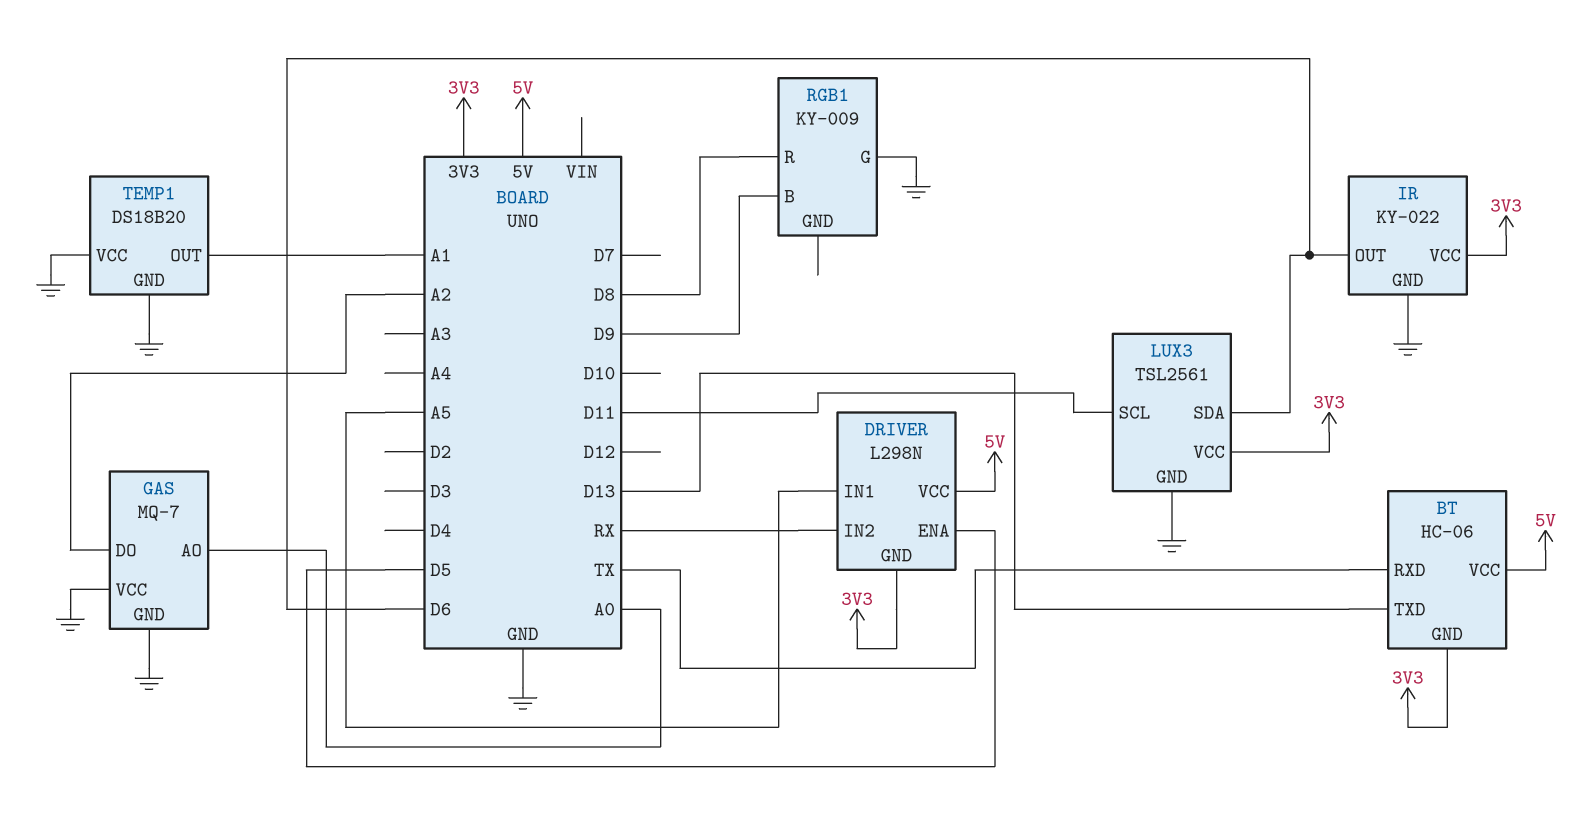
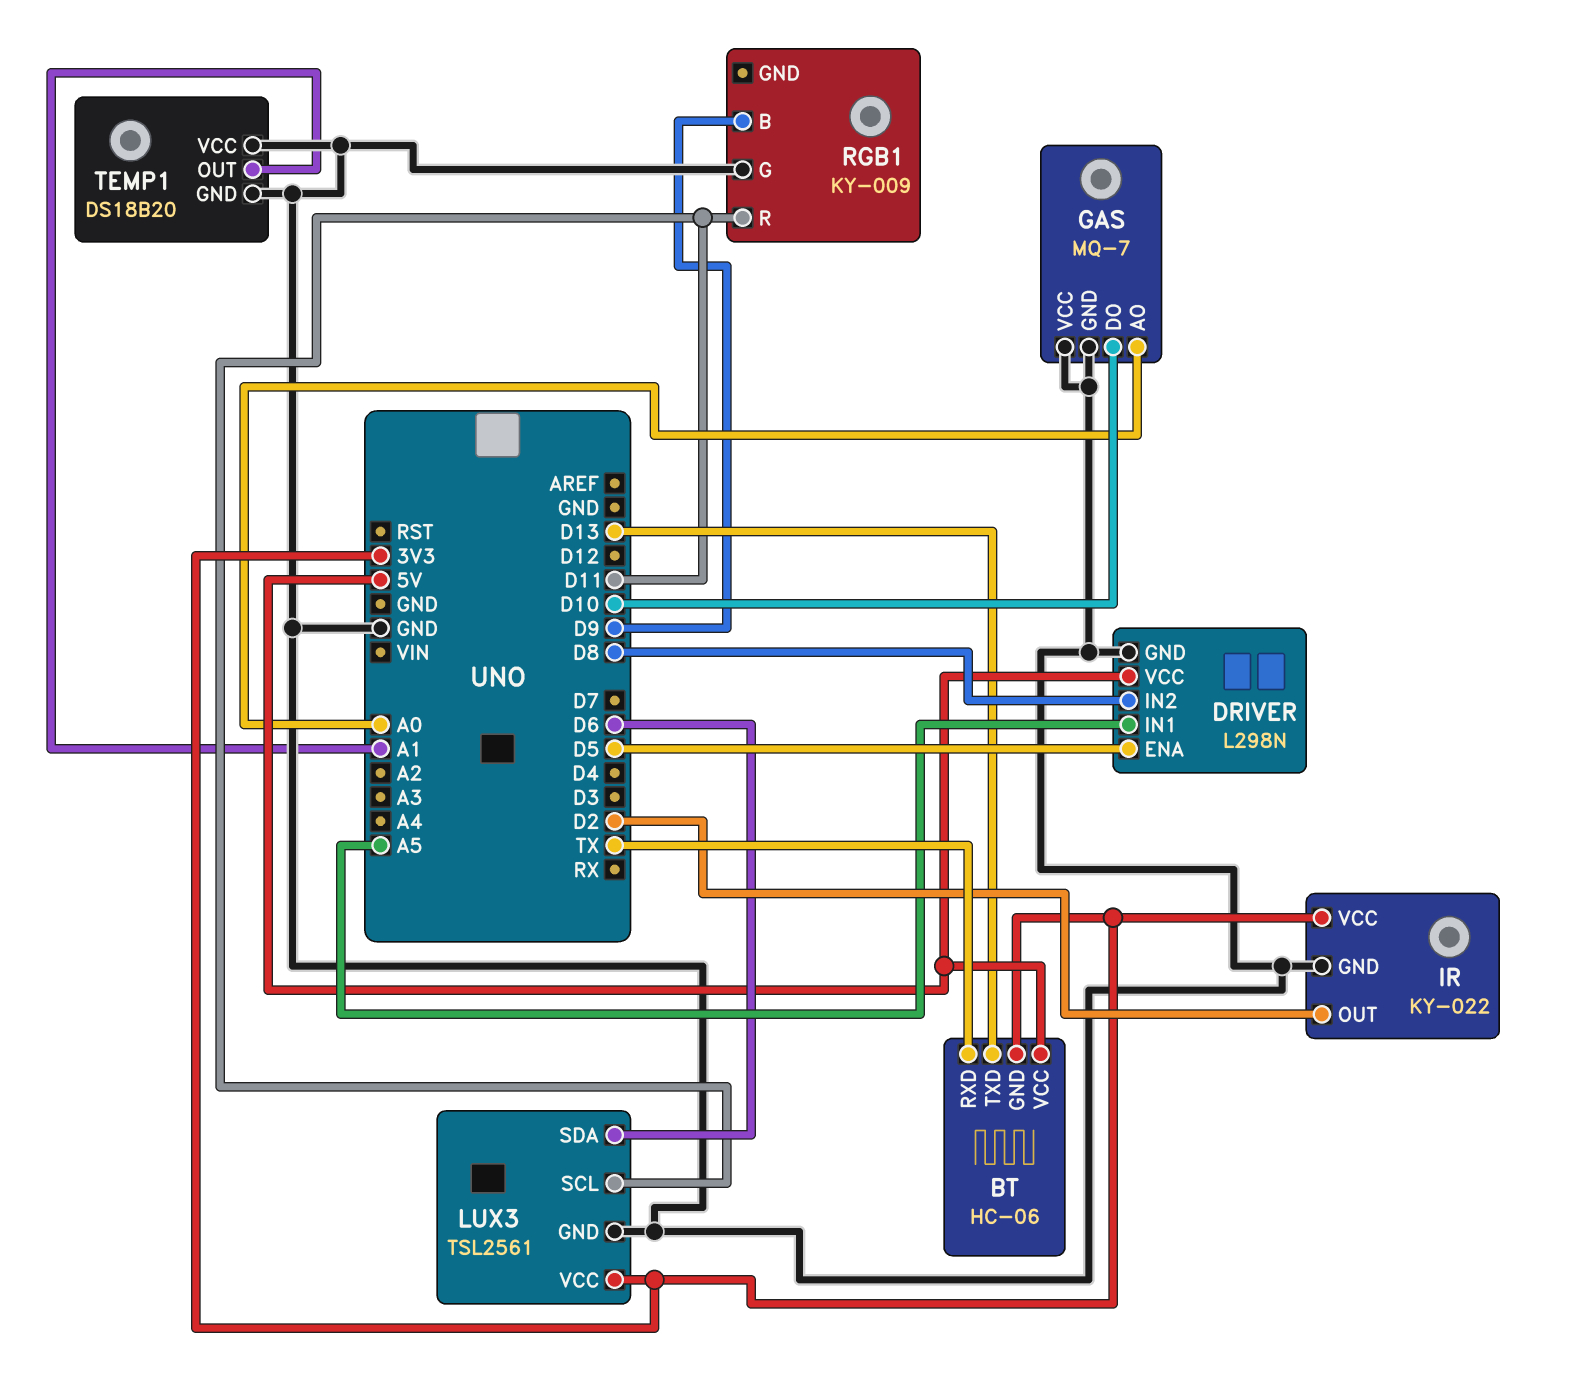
DRIVER pin GND: 3V3 -> GND
DRIVER pin IN2: RX -> D8
GAS pin DO: A2 -> D10
IR pin OUT: D6 -> D2
RGB1 pin R: D8 -> D11

